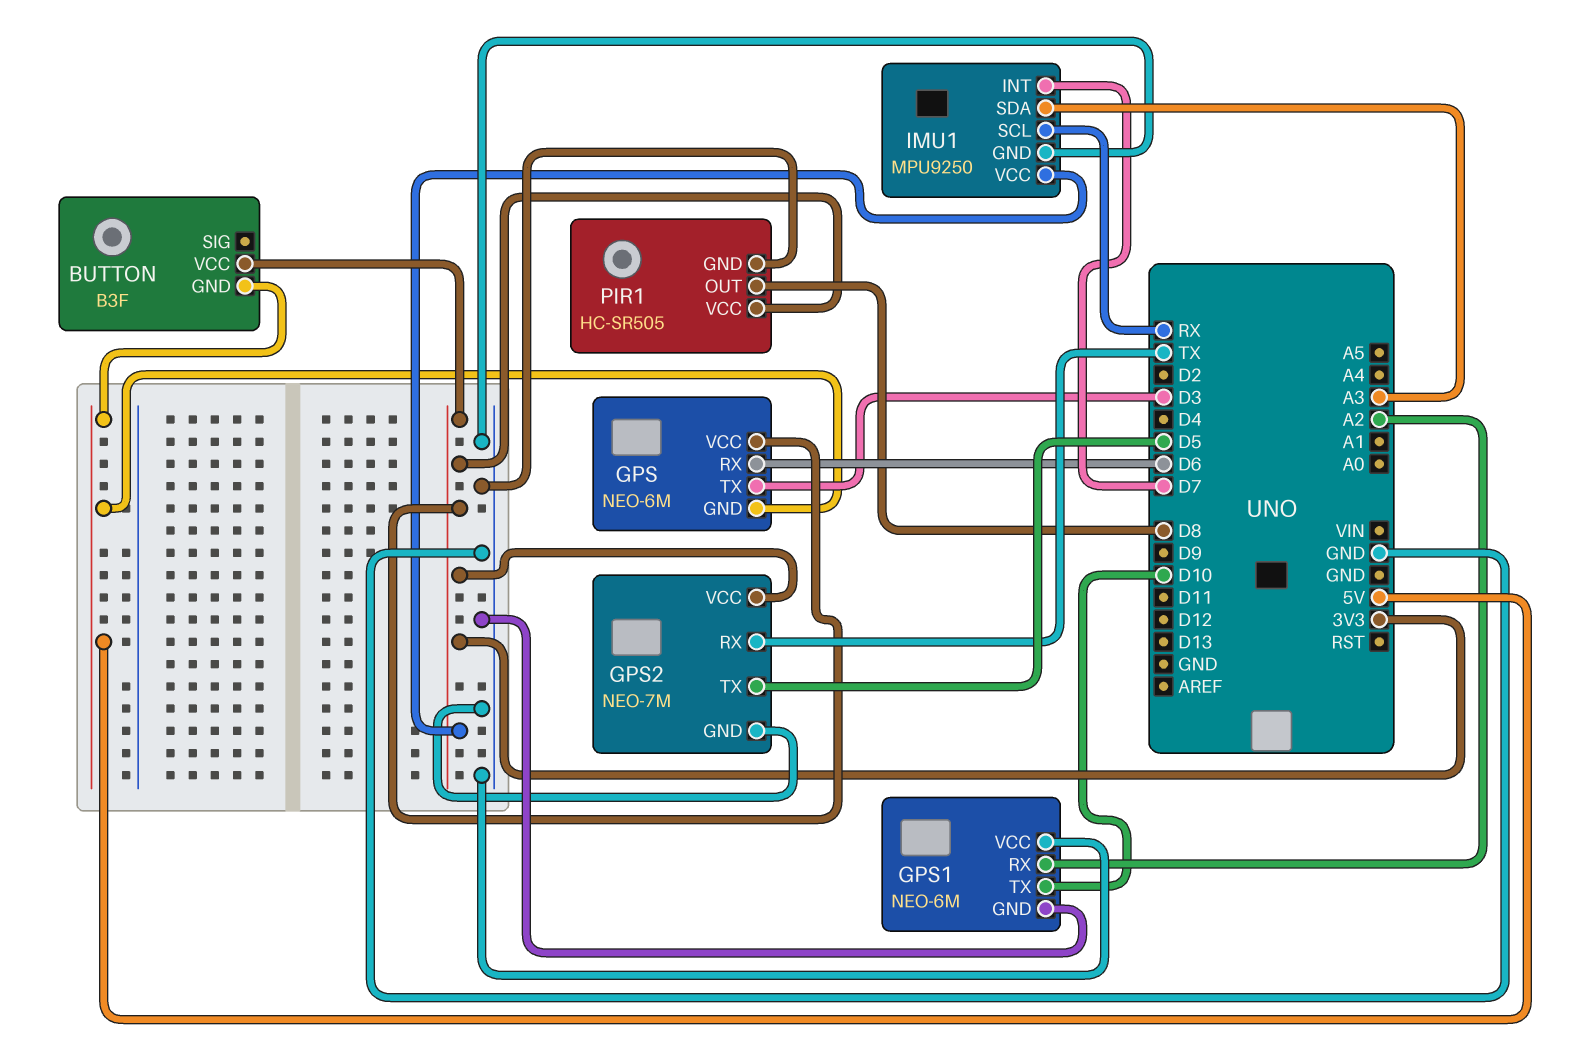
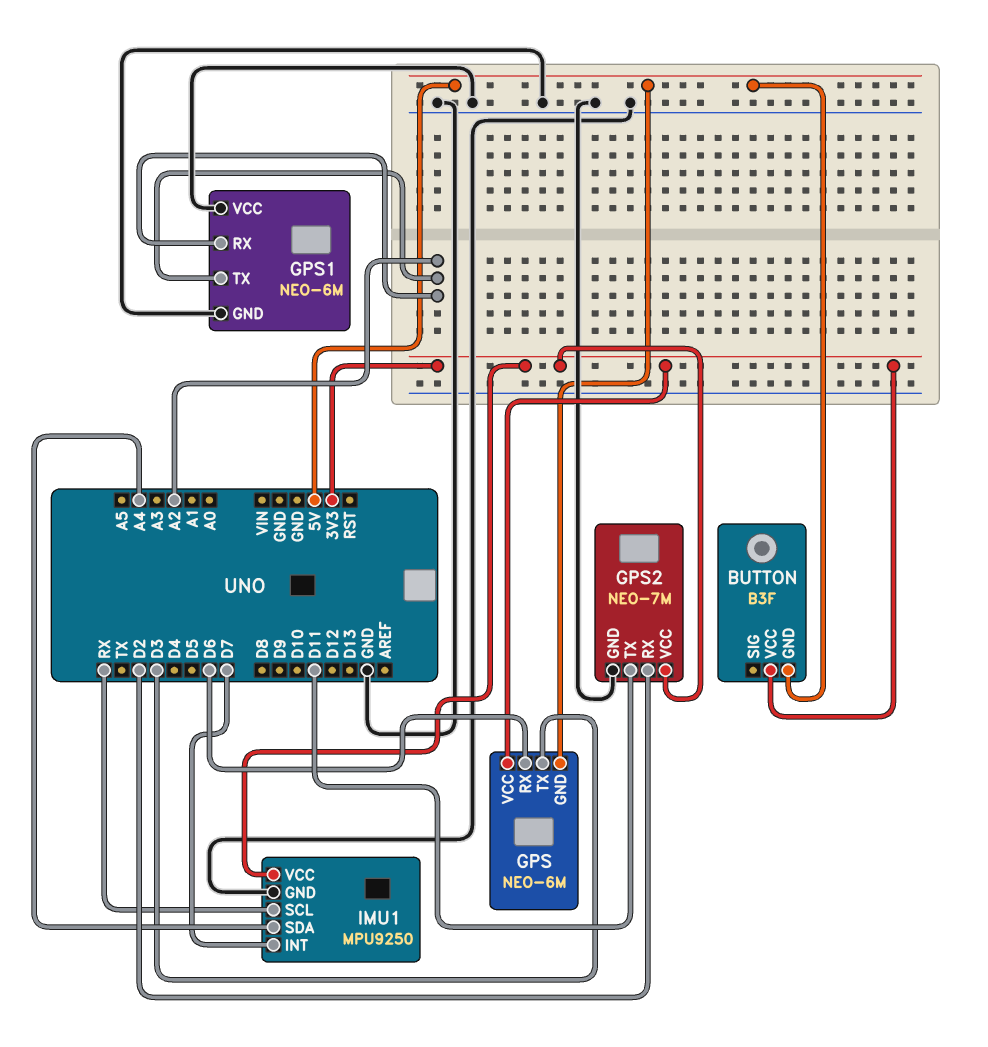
GPS1 pin TX: D10 -> A2
GPS2 pin RX: TX -> D2
GPS2 pin TX: D5 -> D11
IMU1 pin SDA: A3 -> A4
PIR1: HC-SR505 -> none
PIR1 pin GND: GND -> none
PIR1 pin OUT: D8 -> none
PIR1 pin VCC: 3V3 -> none

